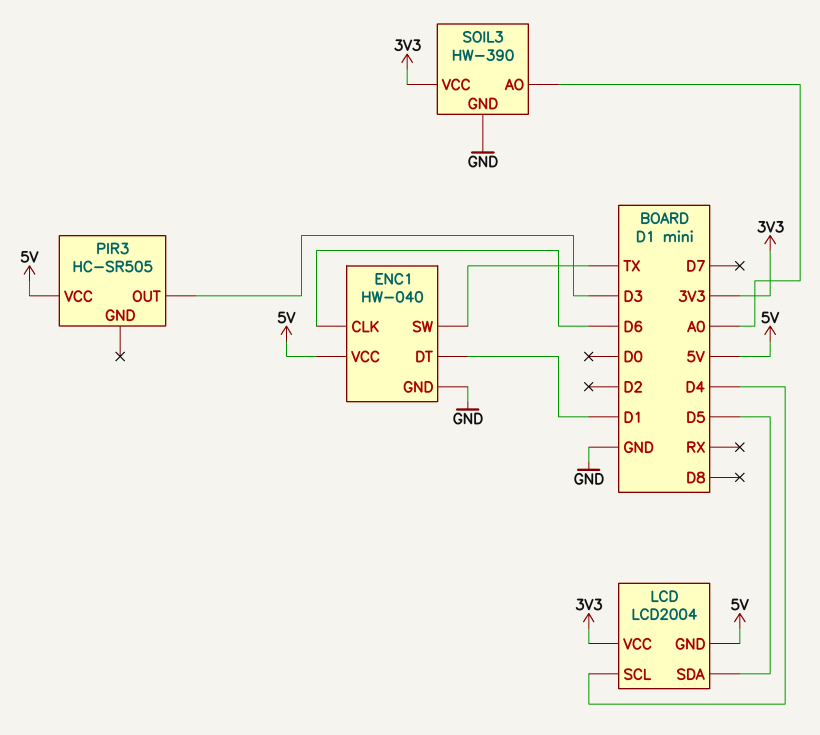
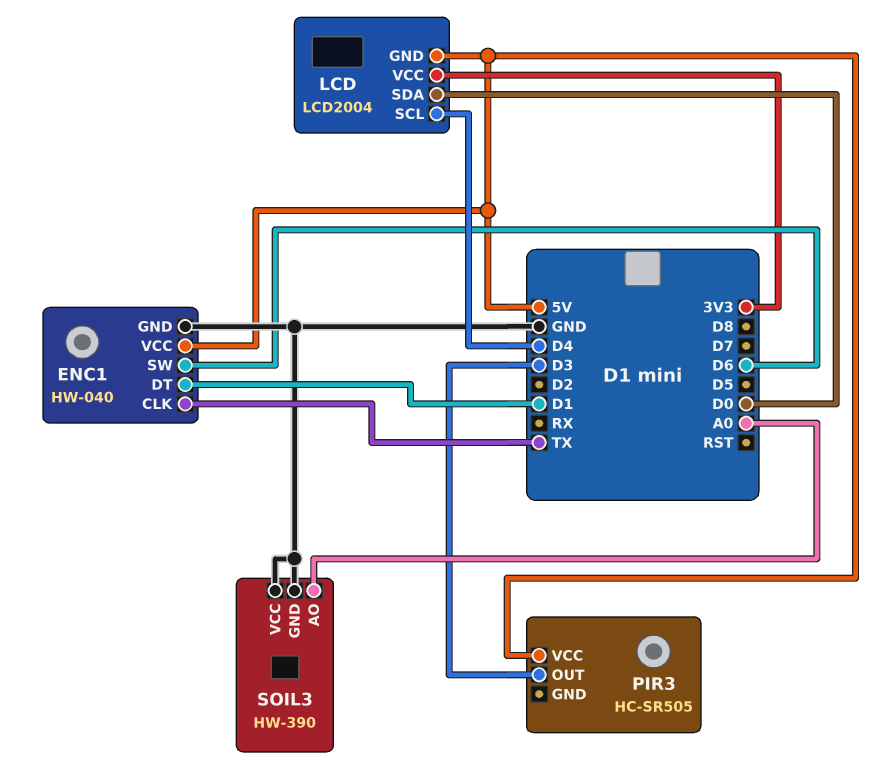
ENC1 pin CLK: D6 -> TX
ENC1 pin SW: TX -> D6
LCD pin SDA: D5 -> D0
SOIL3 pin VCC: 3V3 -> GND

